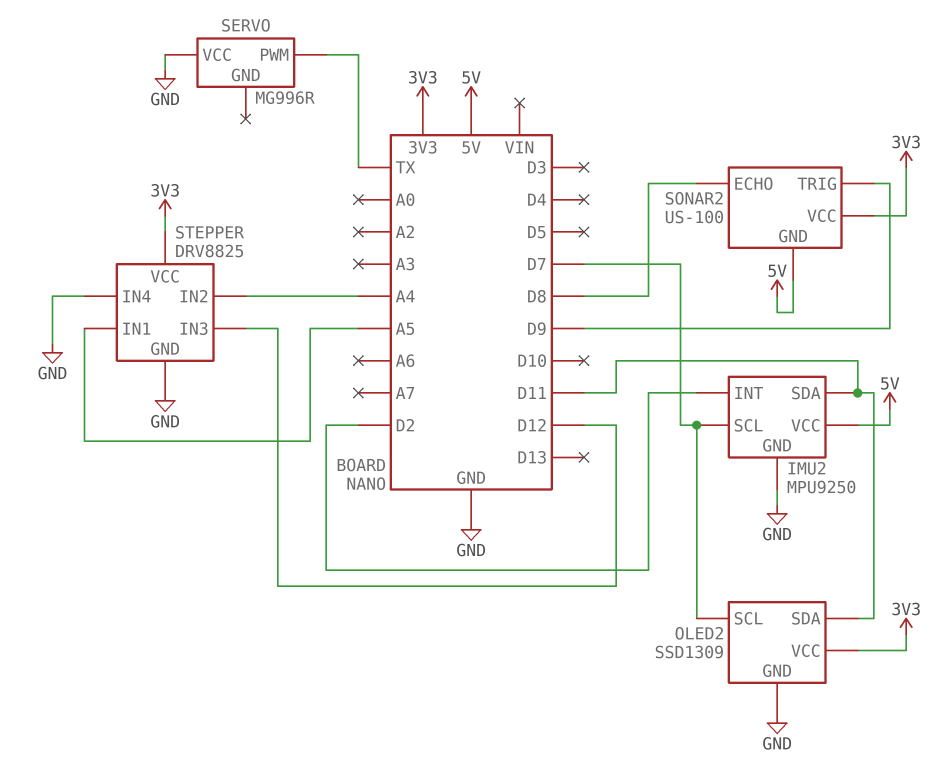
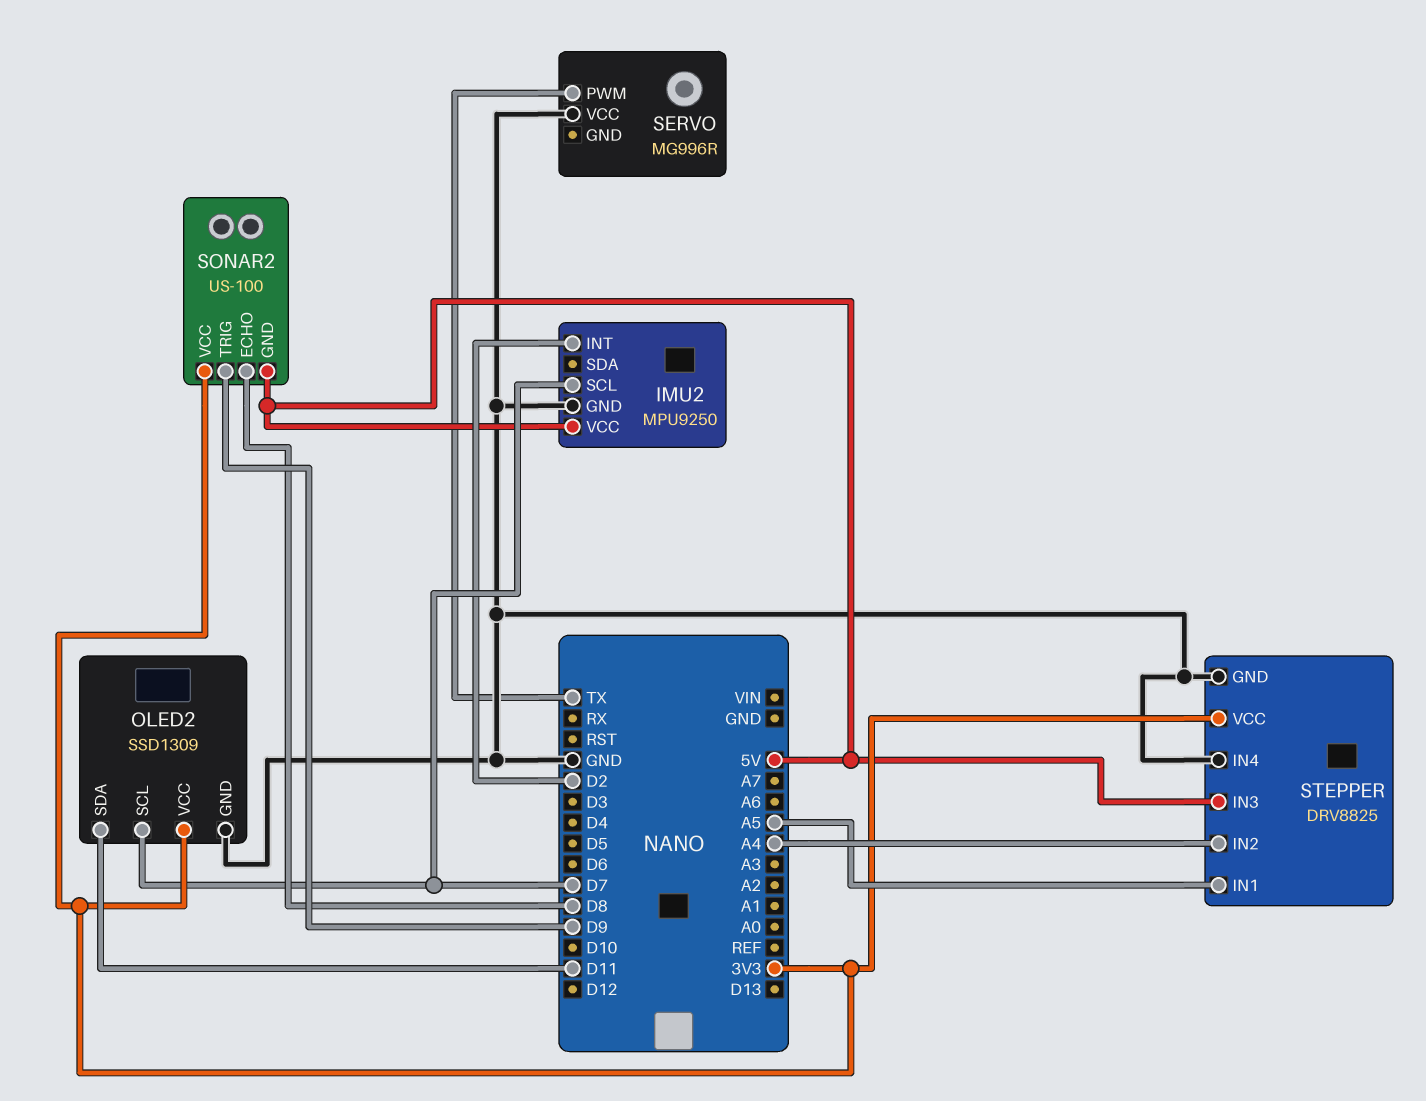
IMU2 pin SDA: D11 -> none
STEPPER pin IN3: D12 -> 5V

